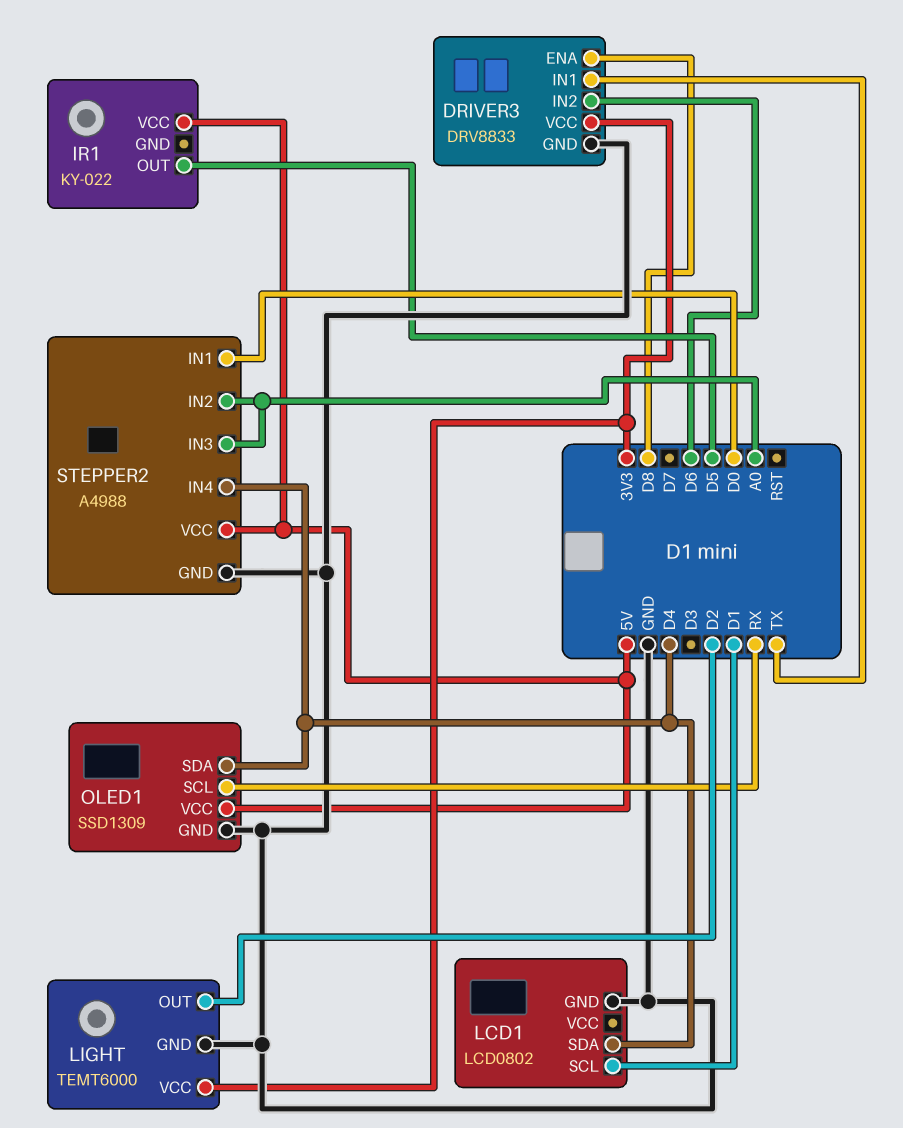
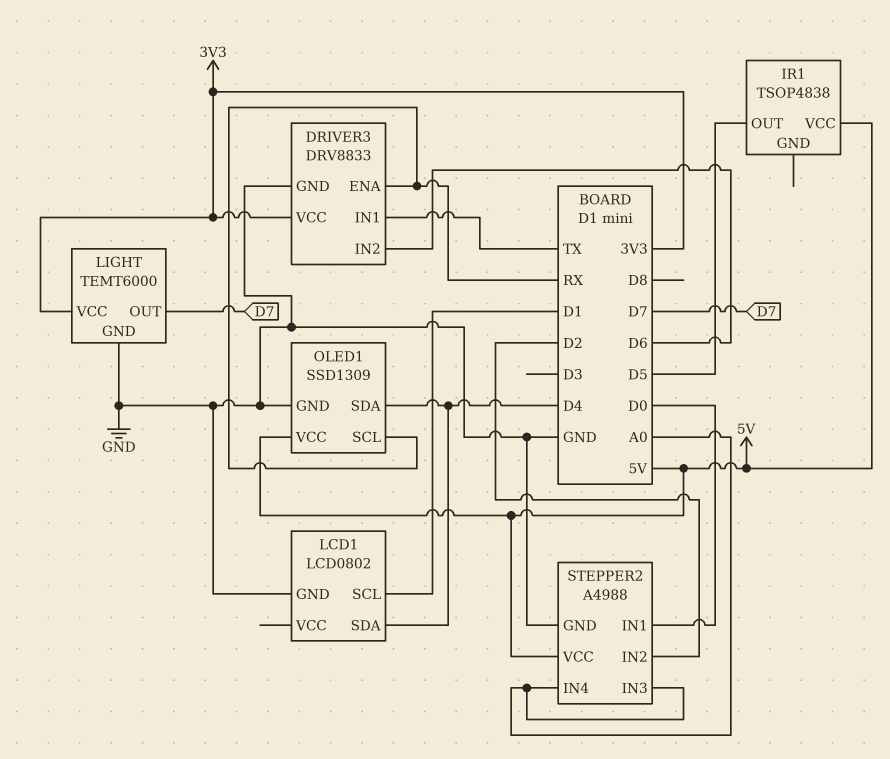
DRIVER3 pin ENA: D8 -> RX
IR1: KY-022 -> TSOP4838
LIGHT pin OUT: D2 -> D7
STEPPER2 pin IN2: A0 -> D2
STEPPER2 pin IN4: D4 -> A0

